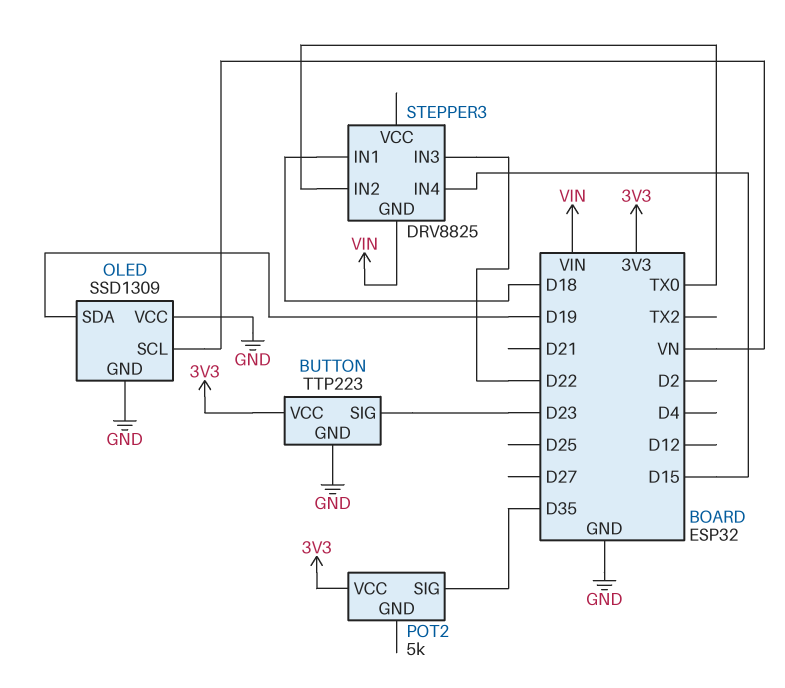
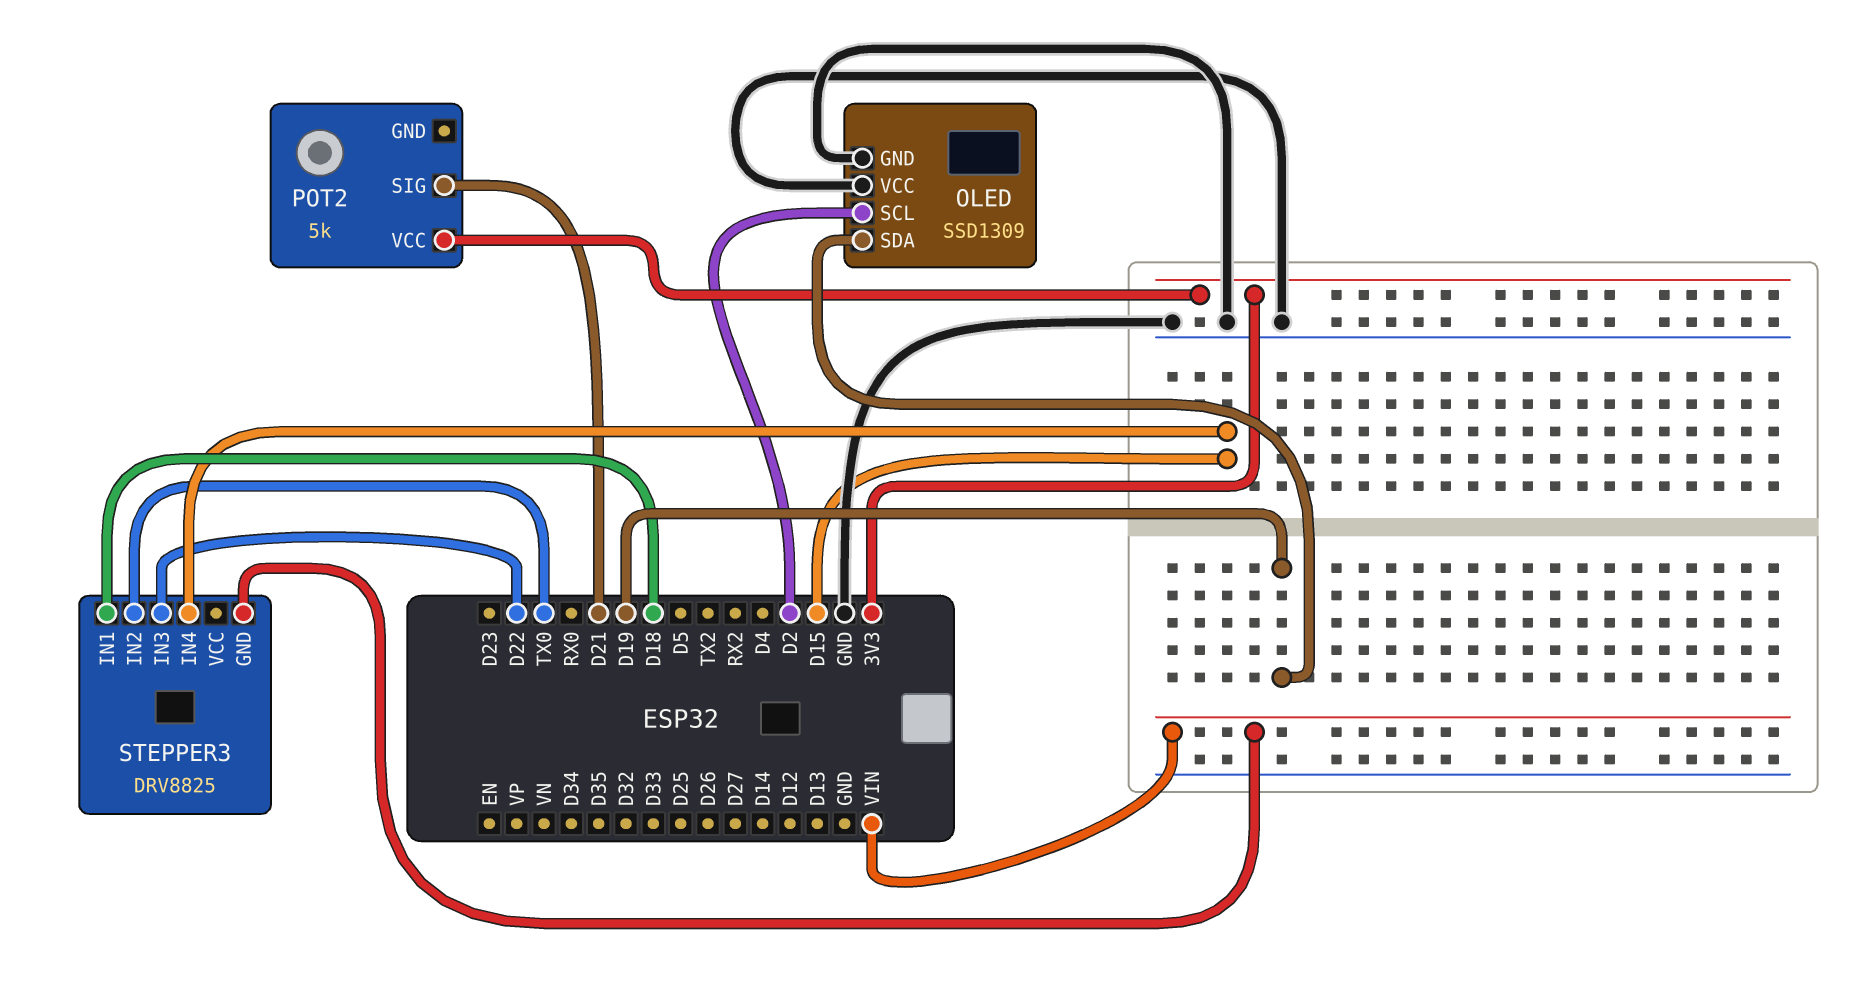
BUTTON: TTP223 -> none
BUTTON pin GND: GND -> none
BUTTON pin SIG: D23 -> none
BUTTON pin VCC: 3V3 -> none
OLED pin SCL: VN -> D2
POT2 pin SIG: D35 -> D21

